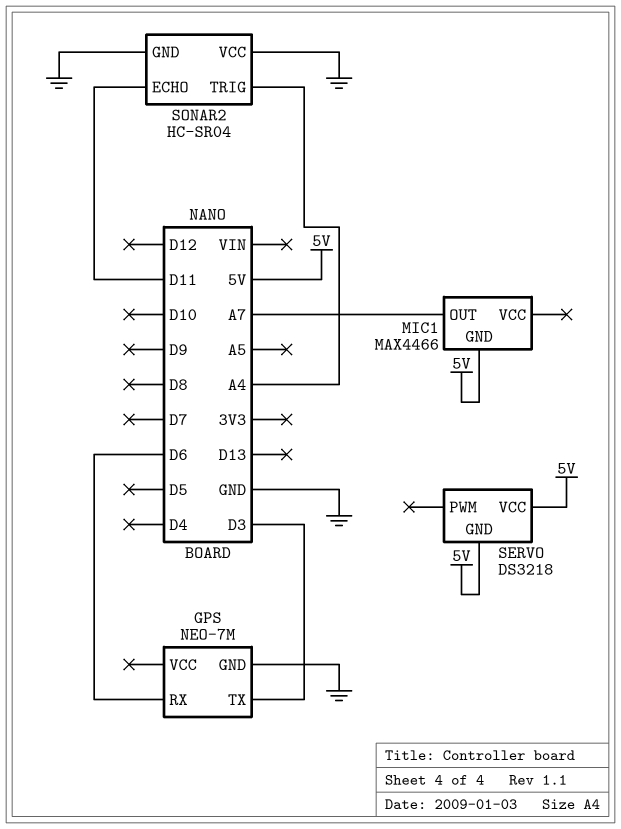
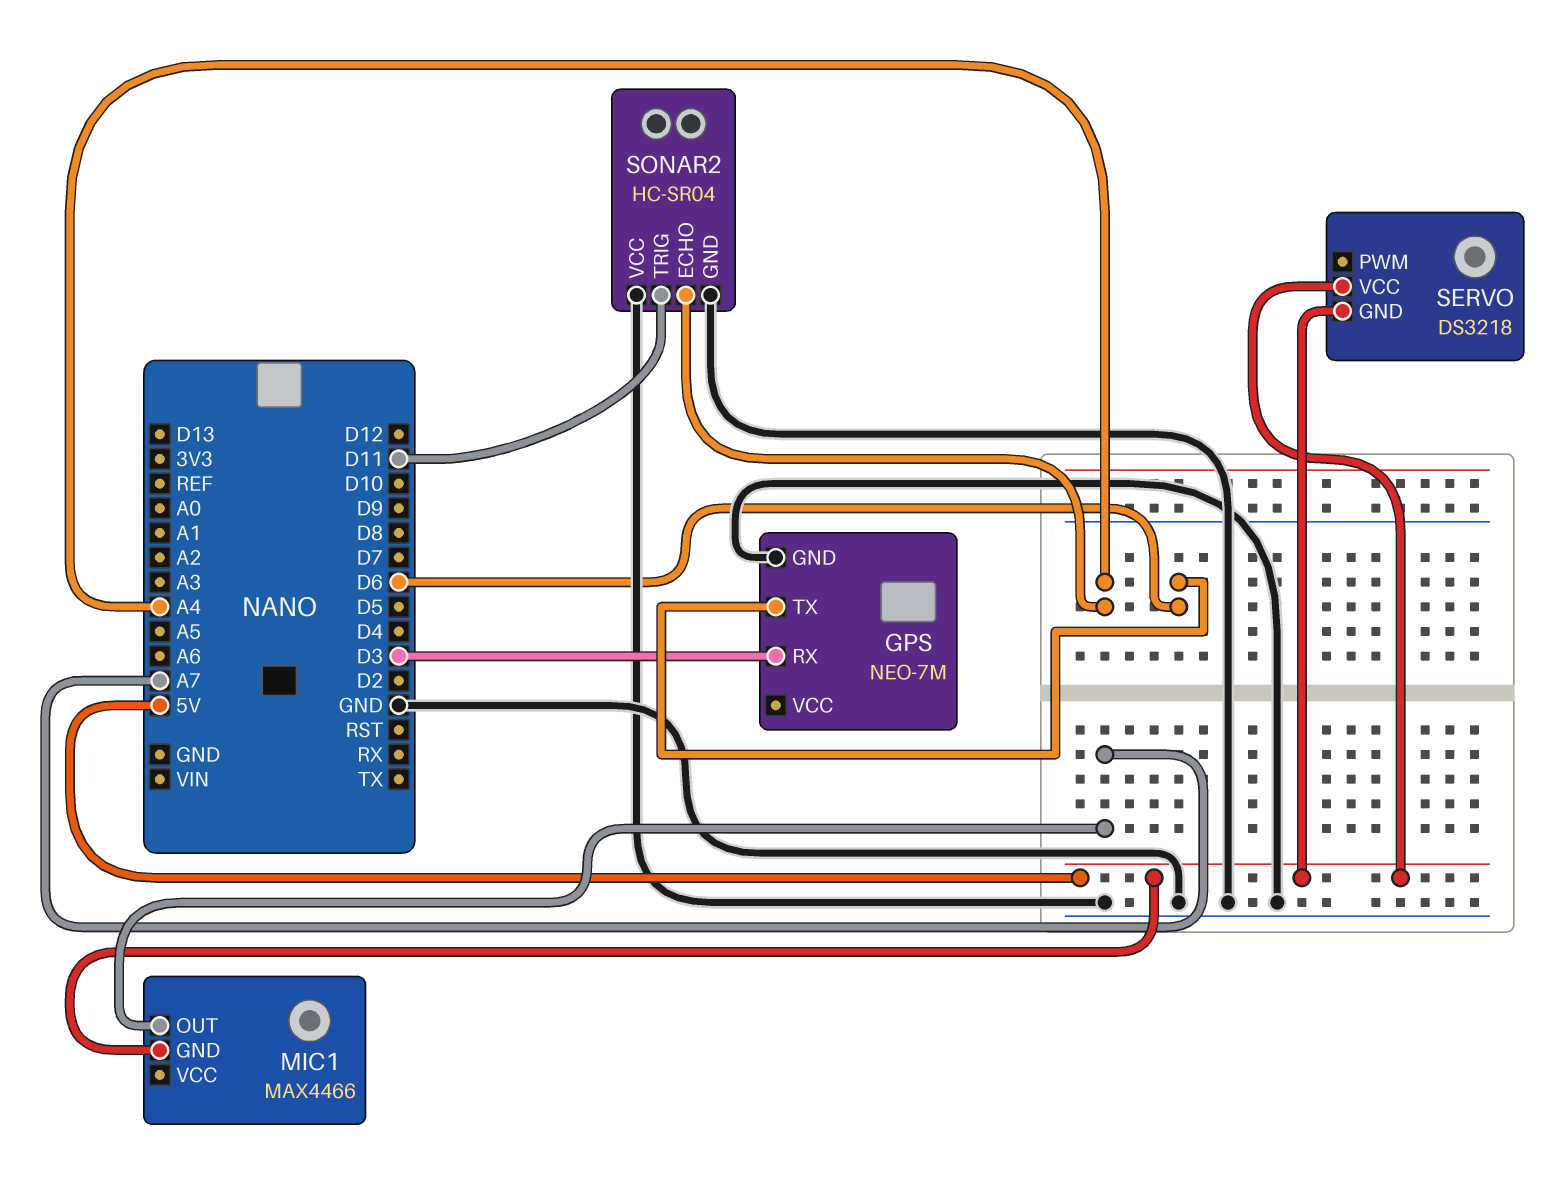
GPS pin RX: D6 -> D3
GPS pin TX: D3 -> D6
SONAR2 pin ECHO: D11 -> A4
SONAR2 pin TRIG: A4 -> D11

